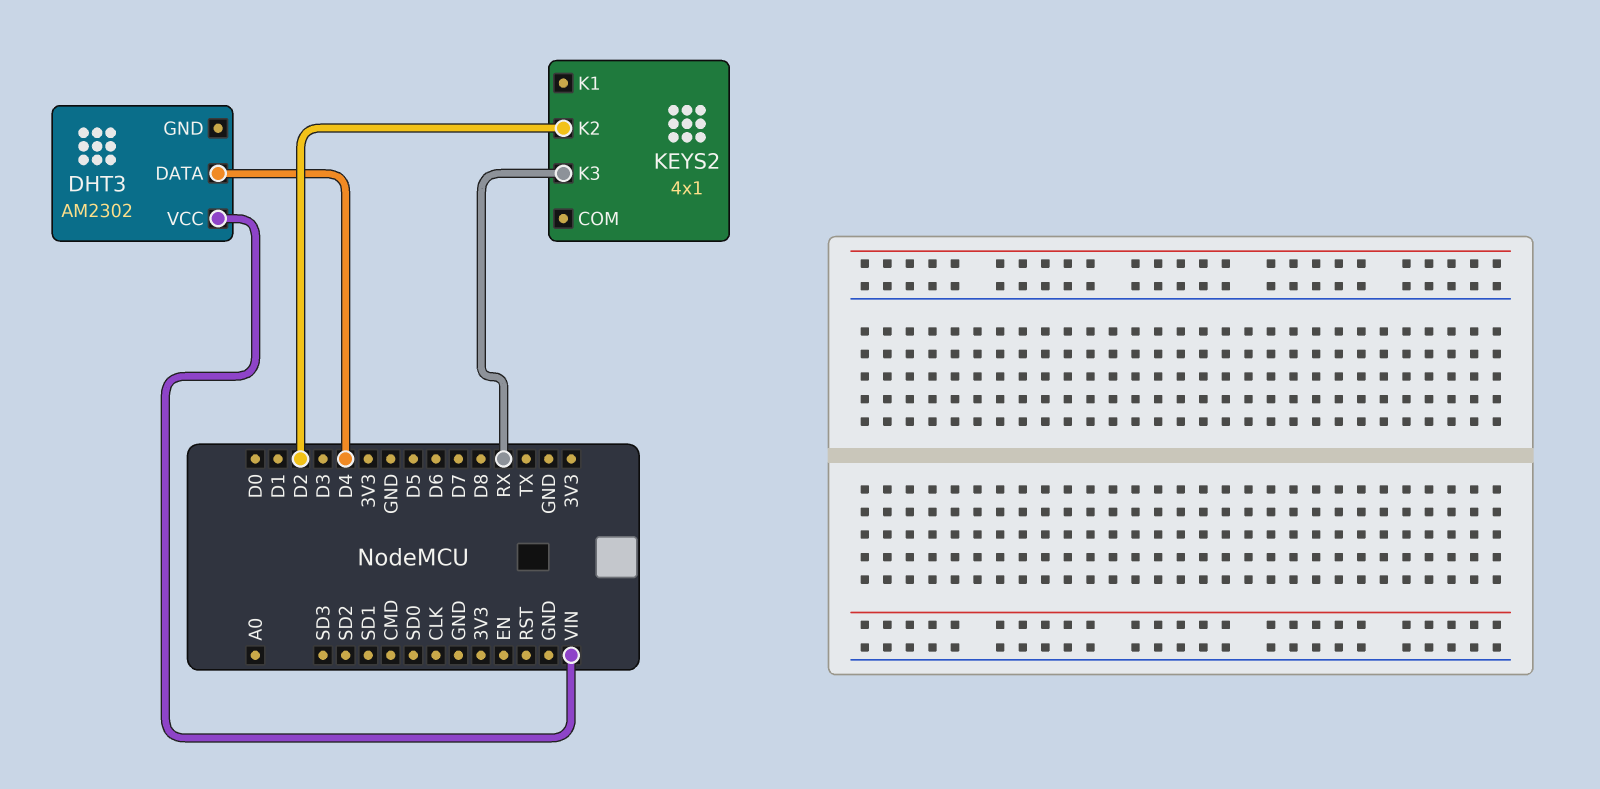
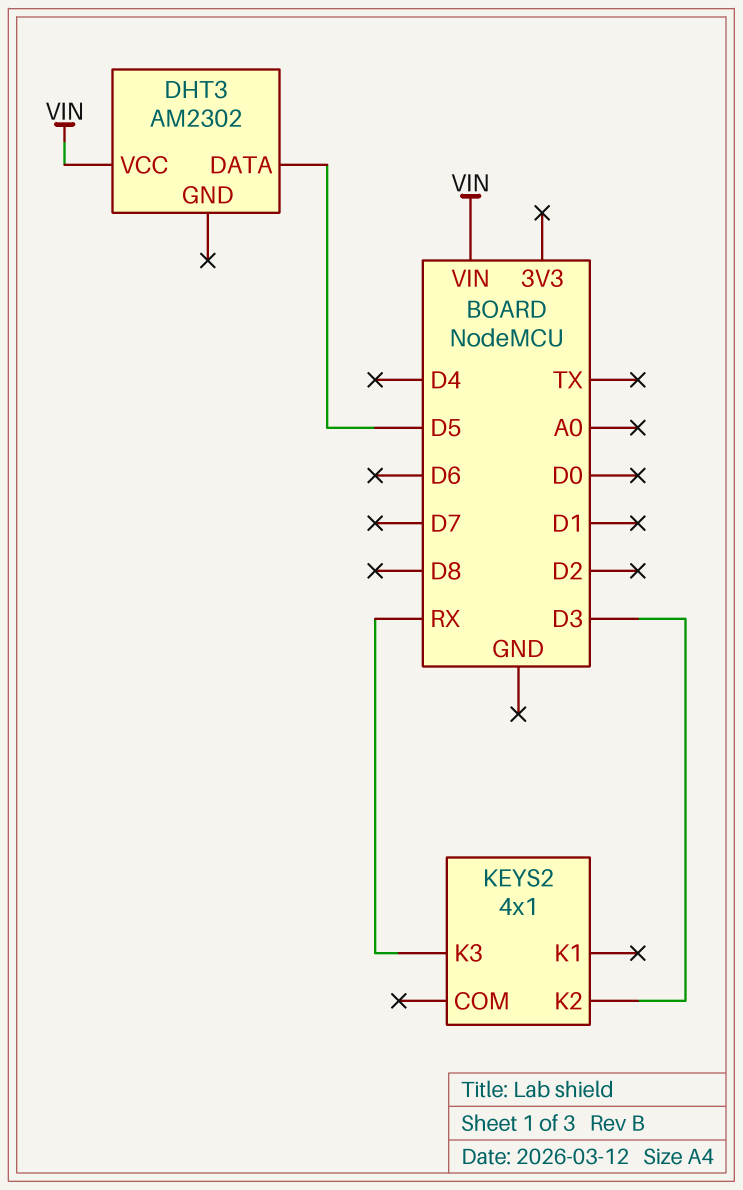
DHT3 pin DATA: D4 -> D5
KEYS2 pin K2: D2 -> D3

